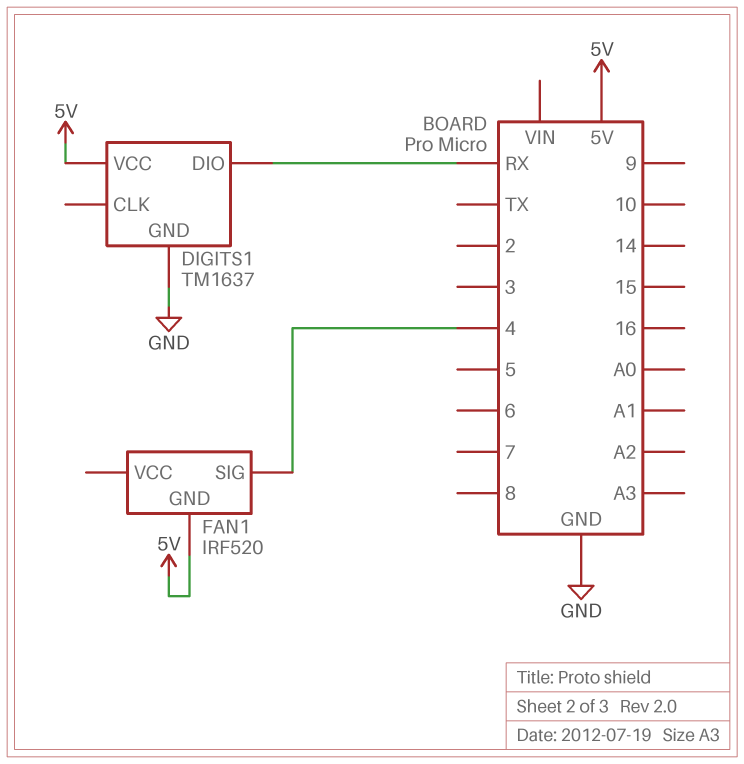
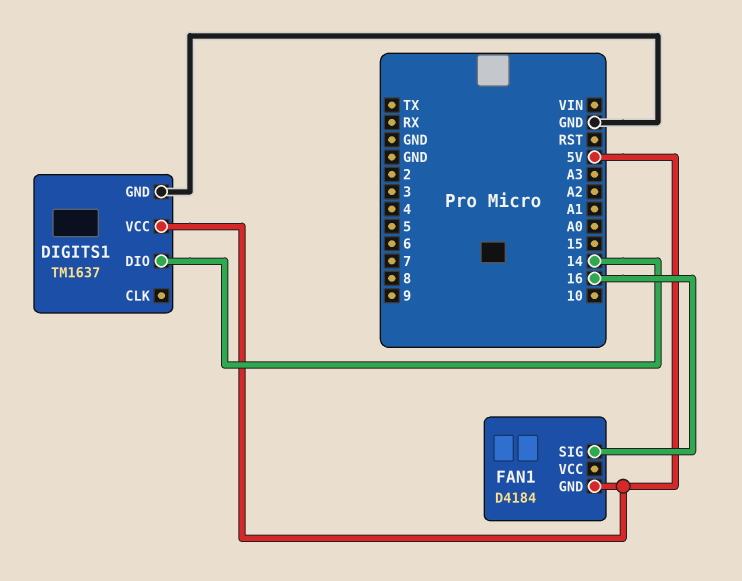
DIGITS1 pin DIO: RX -> 14
FAN1: IRF520 -> D4184
FAN1 pin SIG: 4 -> 16

